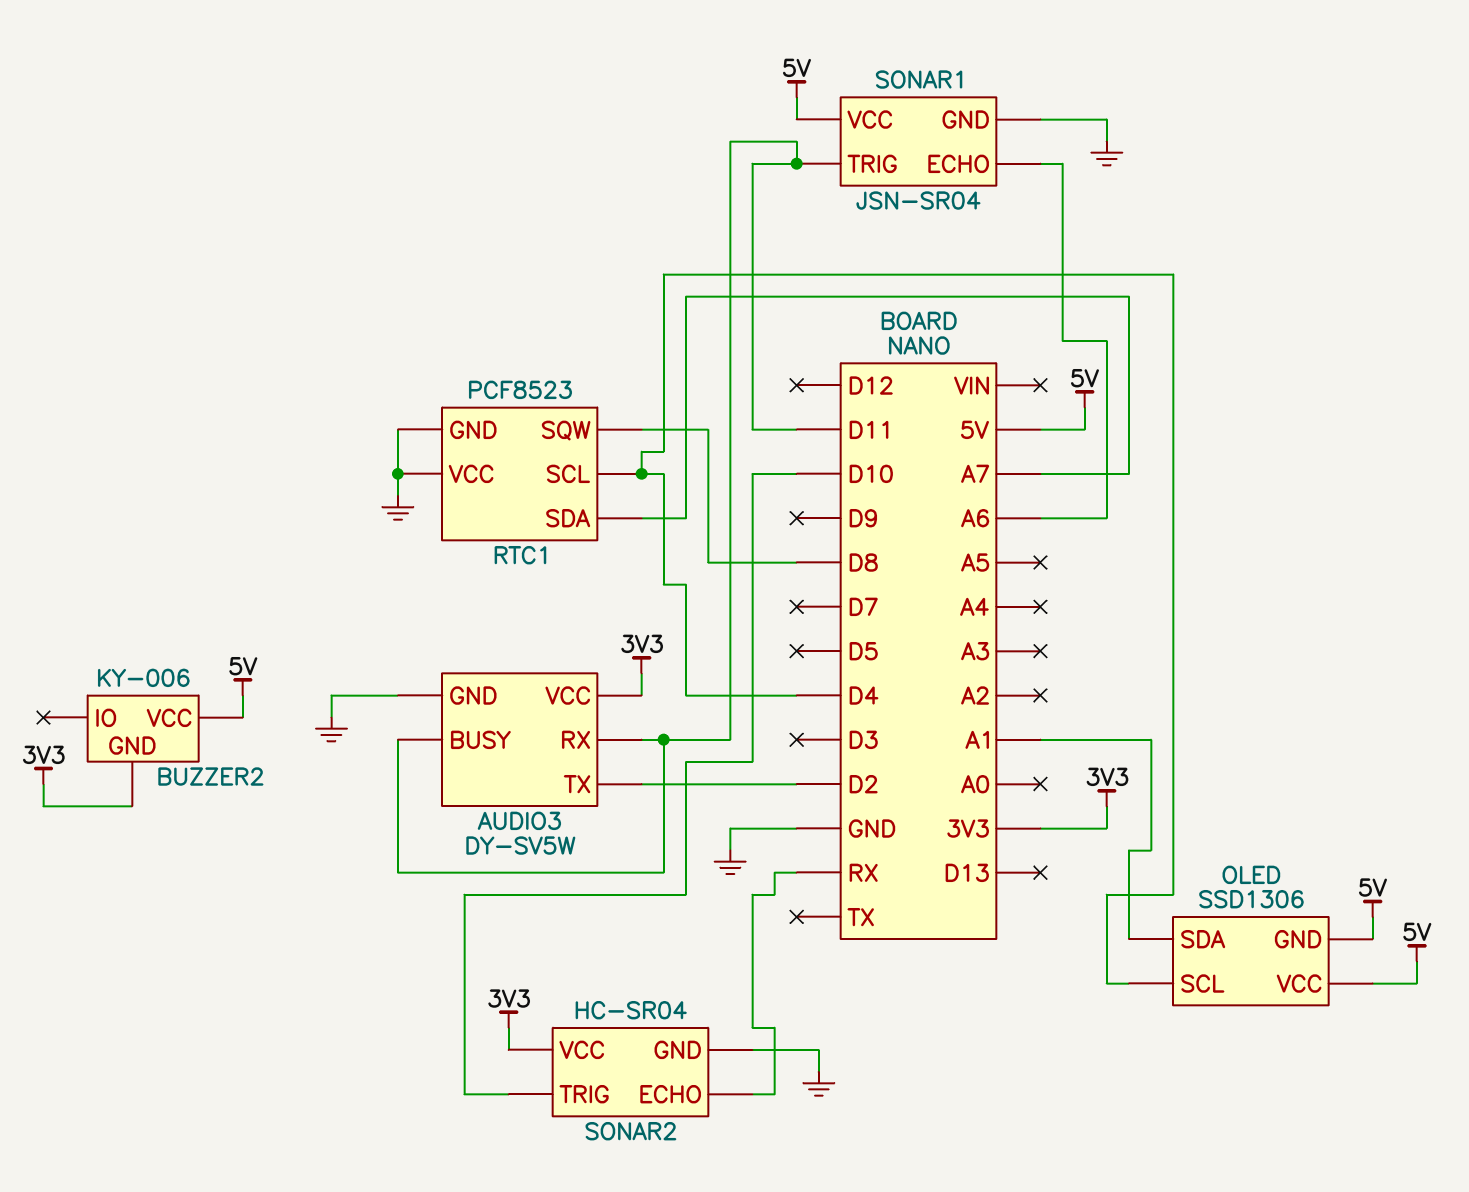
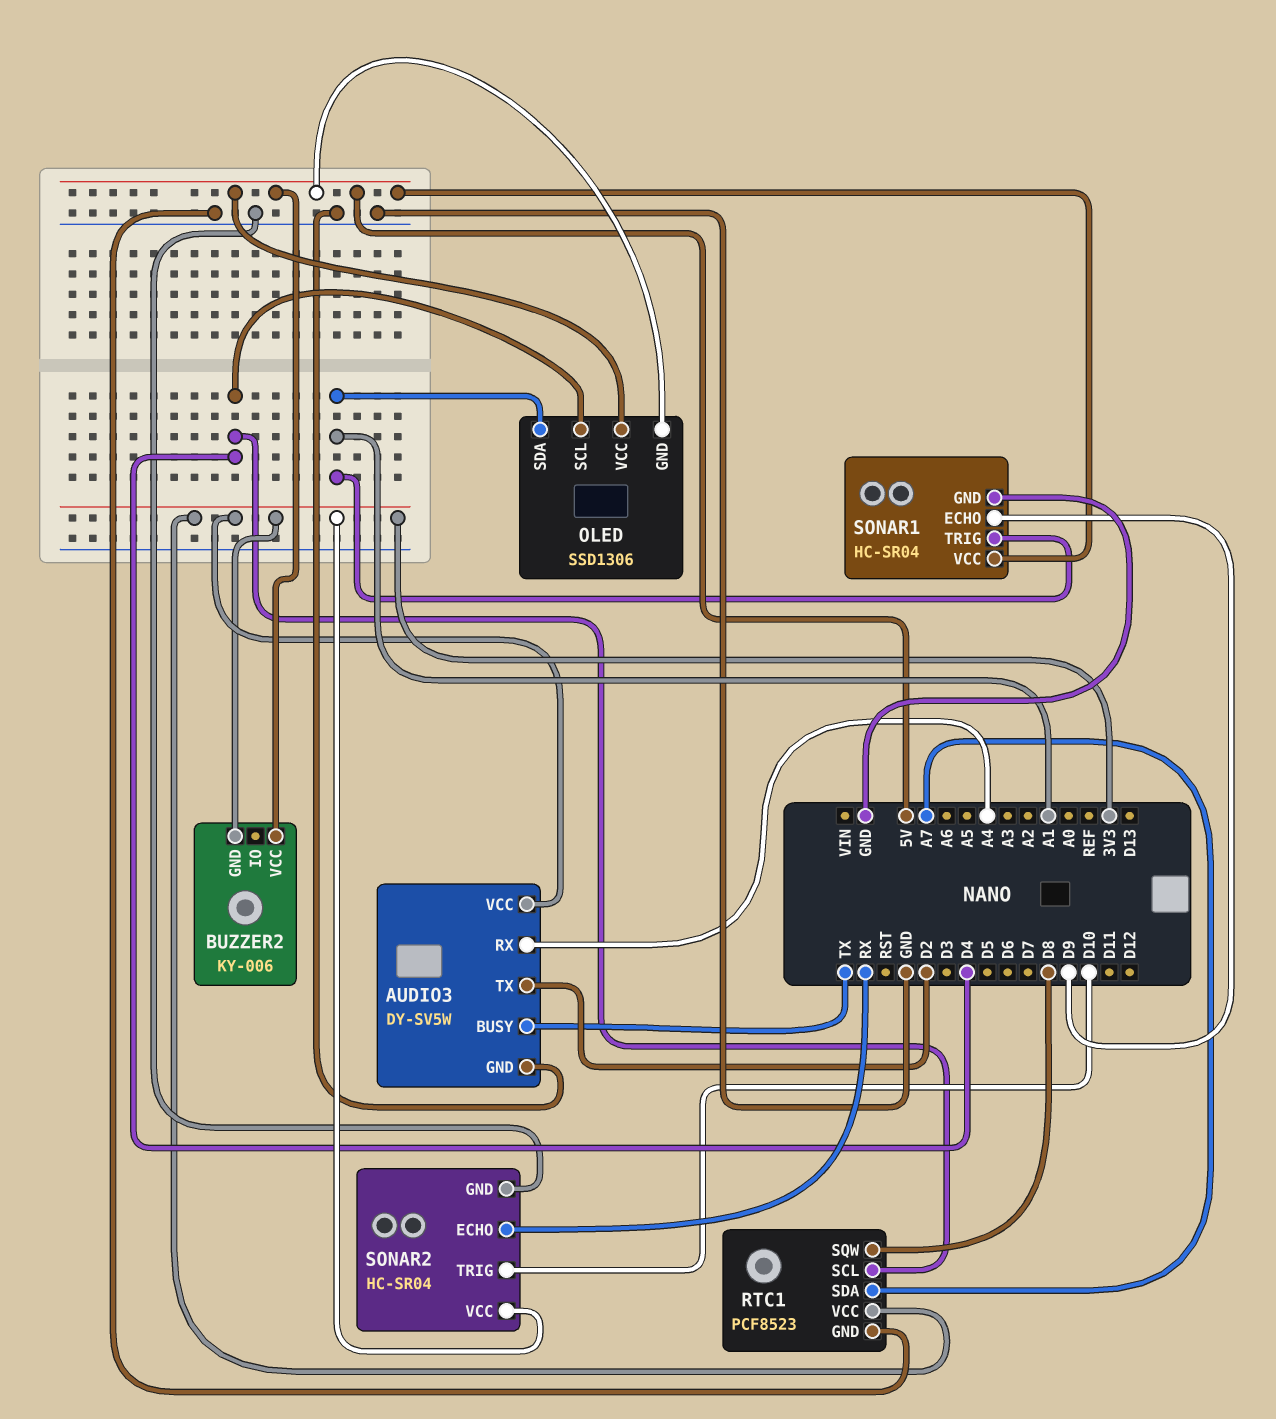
AUDIO3 pin BUSY: D11 -> TX
AUDIO3 pin RX: D11 -> A4
RTC1 pin VCC: GND -> 3V3
SONAR1: JSN-SR04 -> HC-SR04
SONAR1 pin ECHO: A6 -> D9
SONAR1 pin TRIG: D11 -> A1

